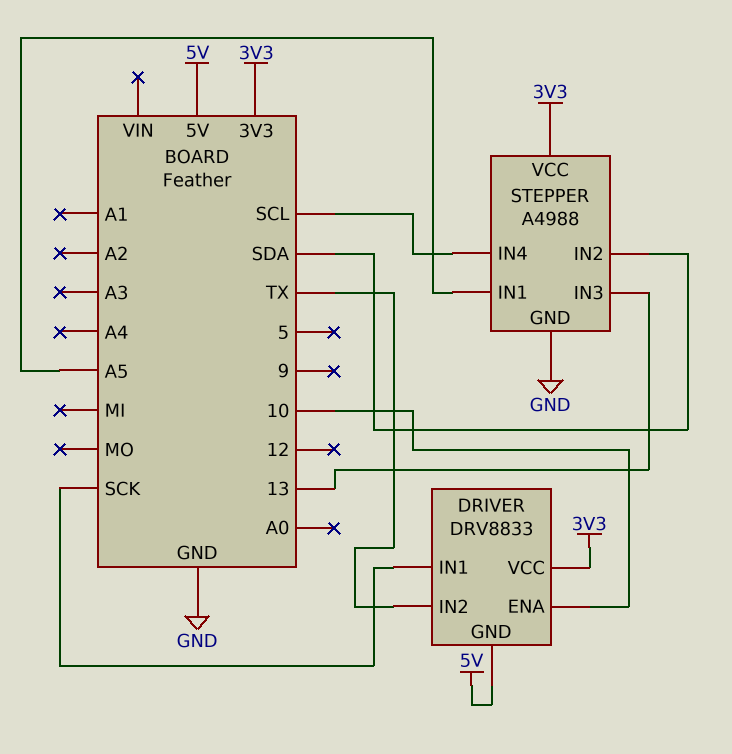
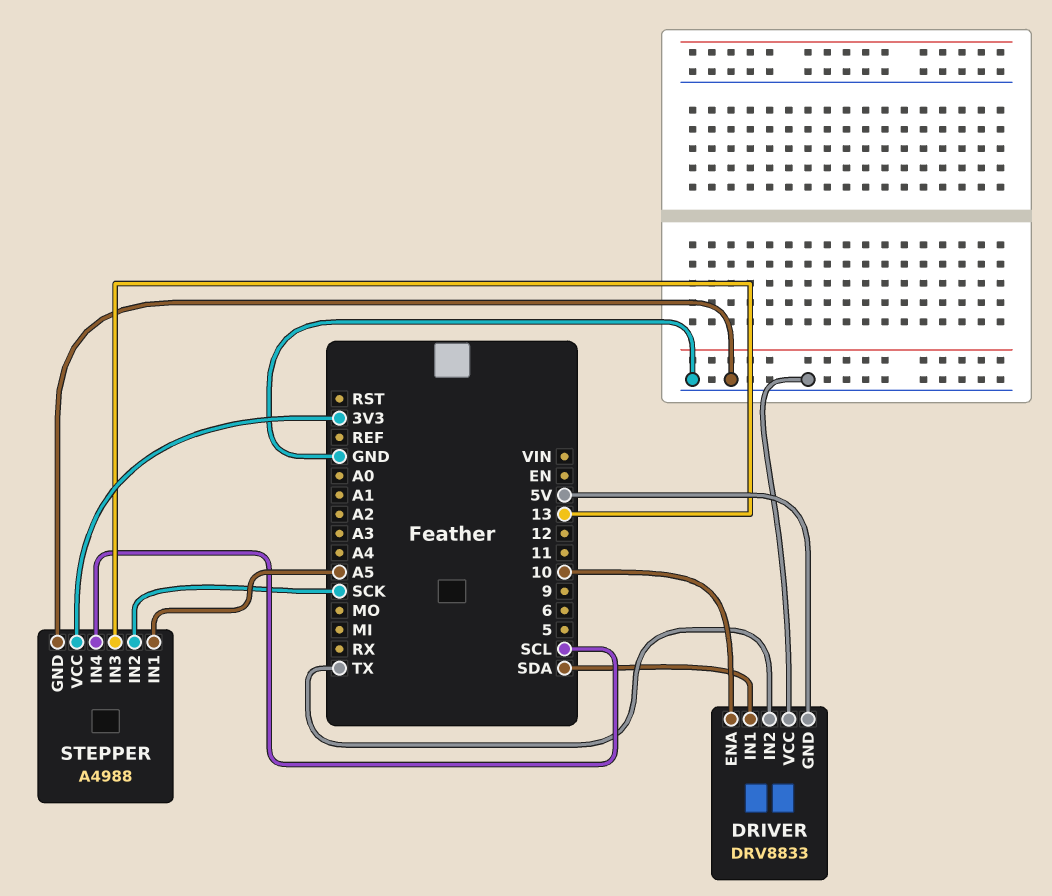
DRIVER pin IN1: SCK -> SDA
DRIVER pin VCC: 3V3 -> GND
STEPPER pin IN2: SDA -> SCK

